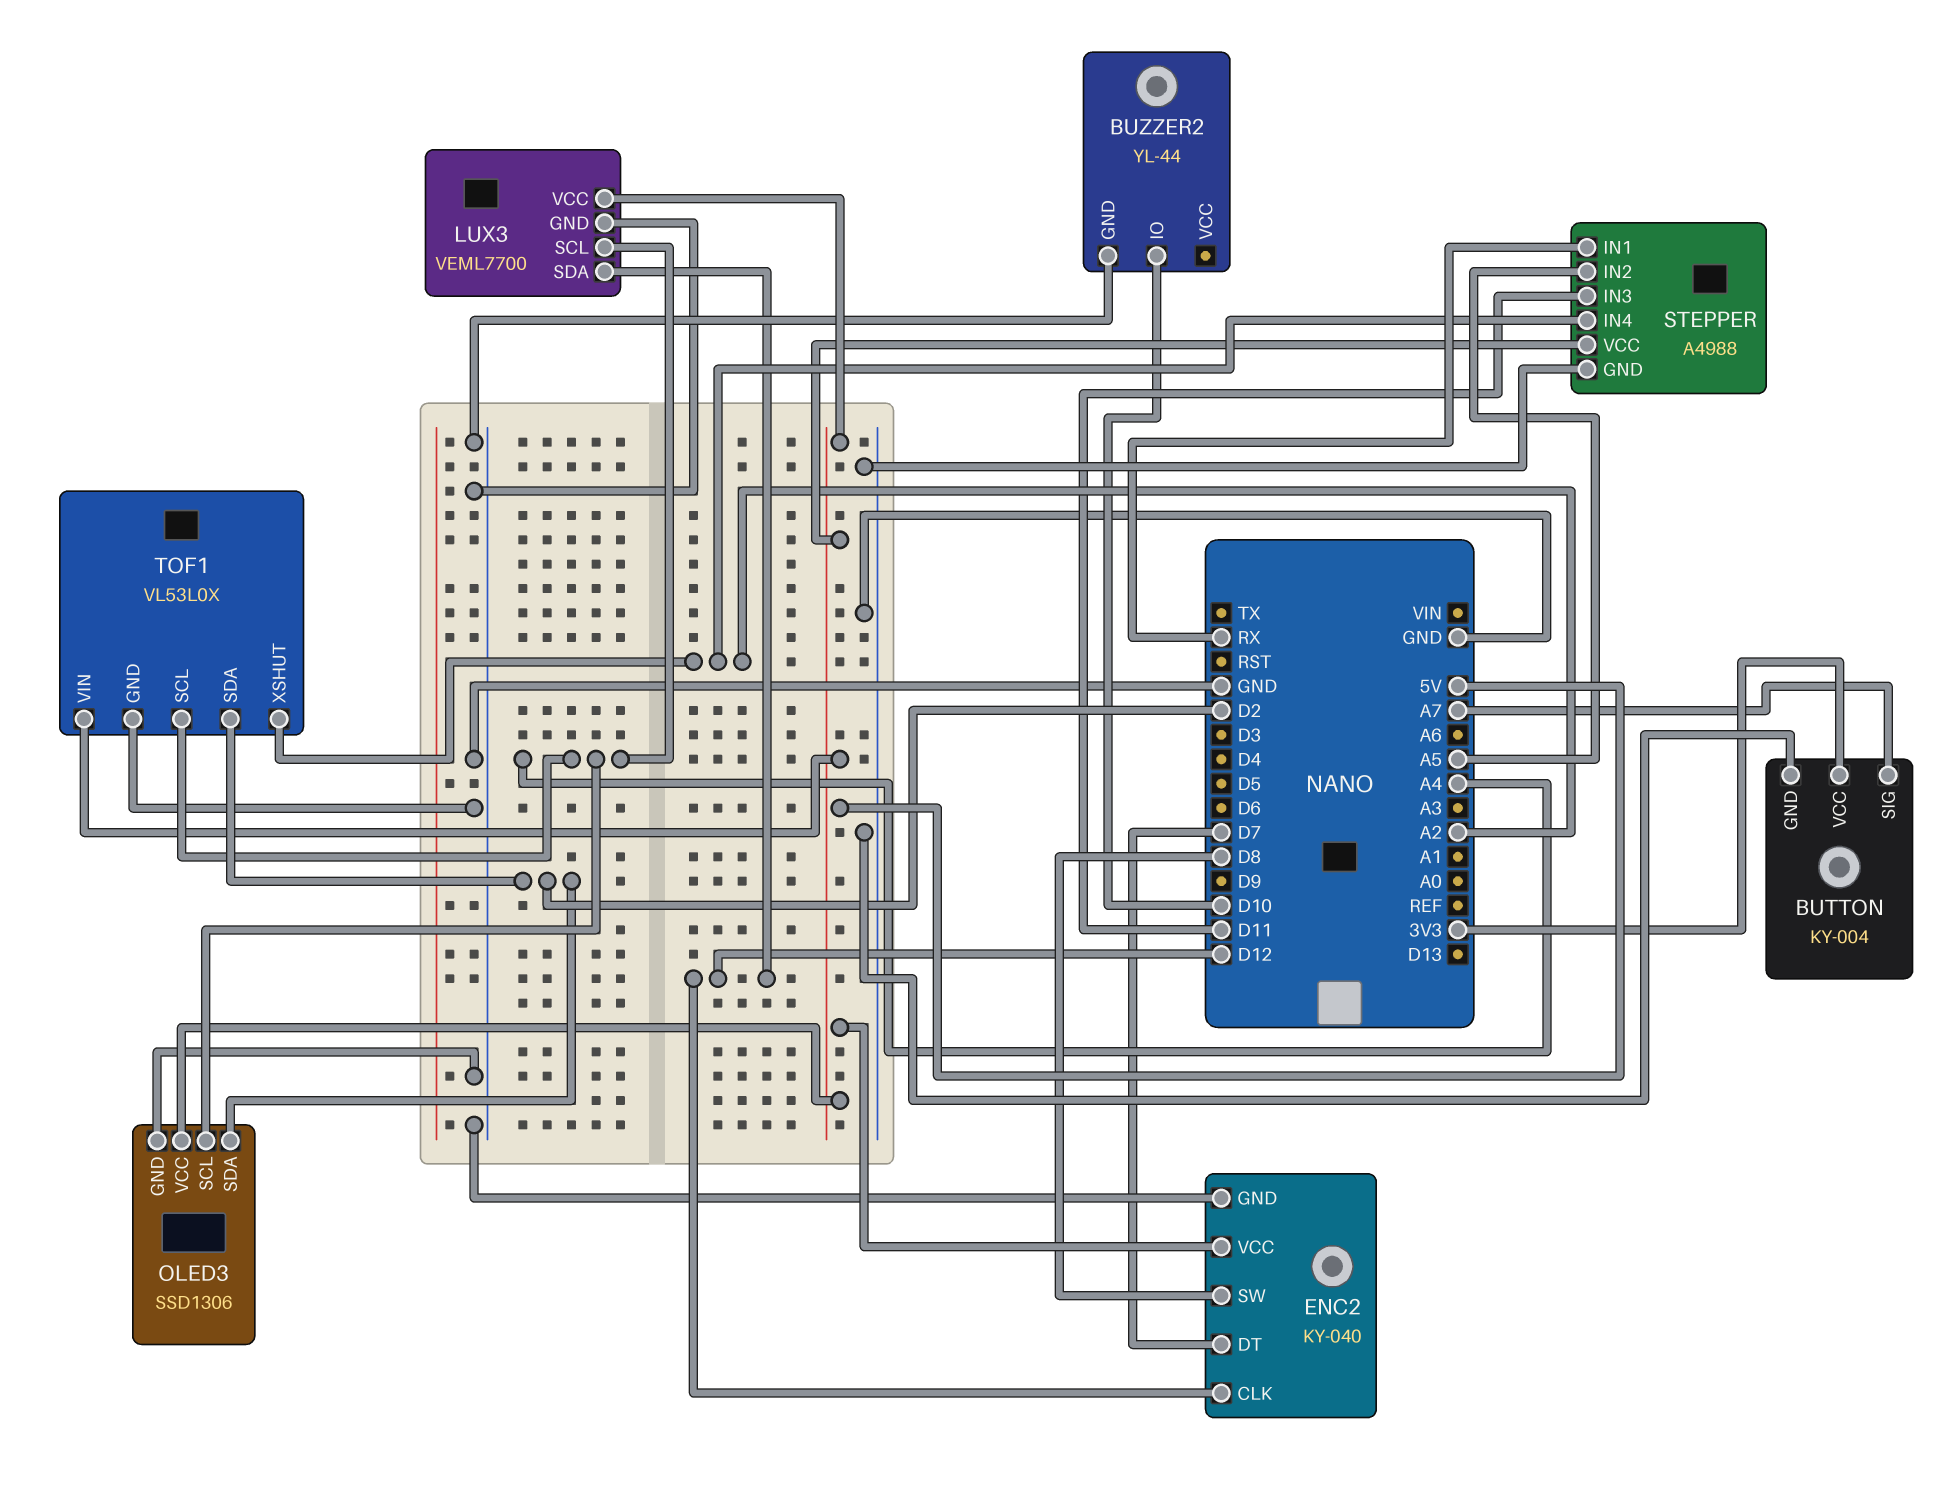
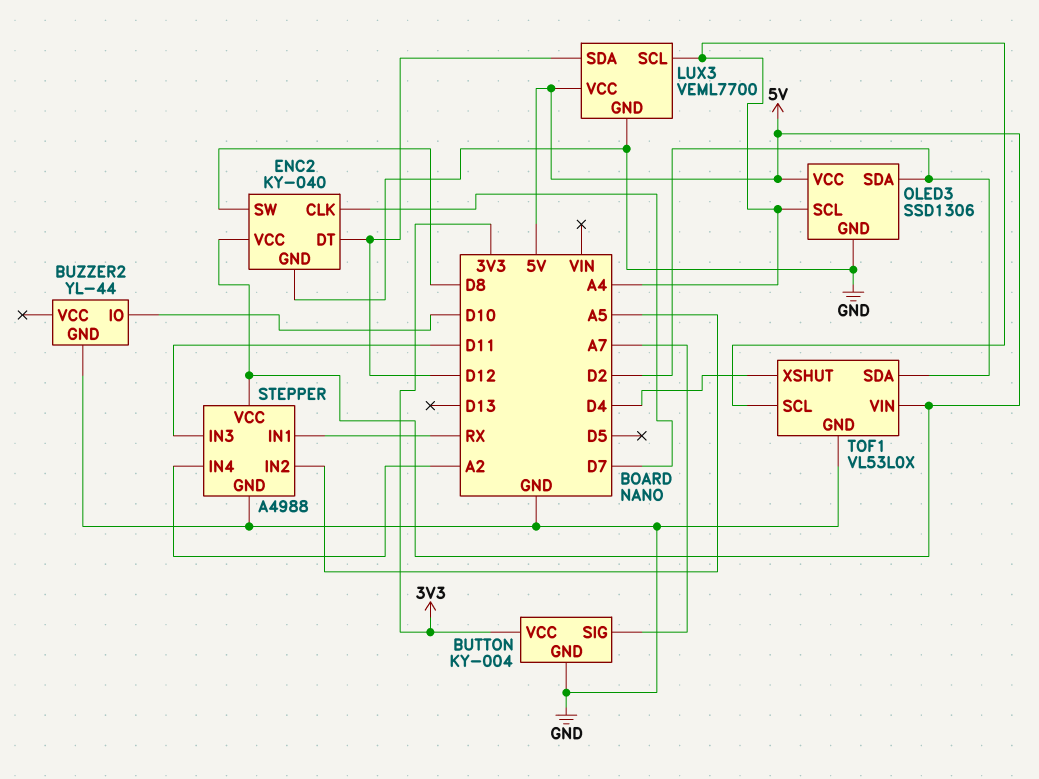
ENC2 pin CLK: D12 -> D7
ENC2 pin DT: D7 -> D12
TOF1 pin XSHUT: A2 -> D4

